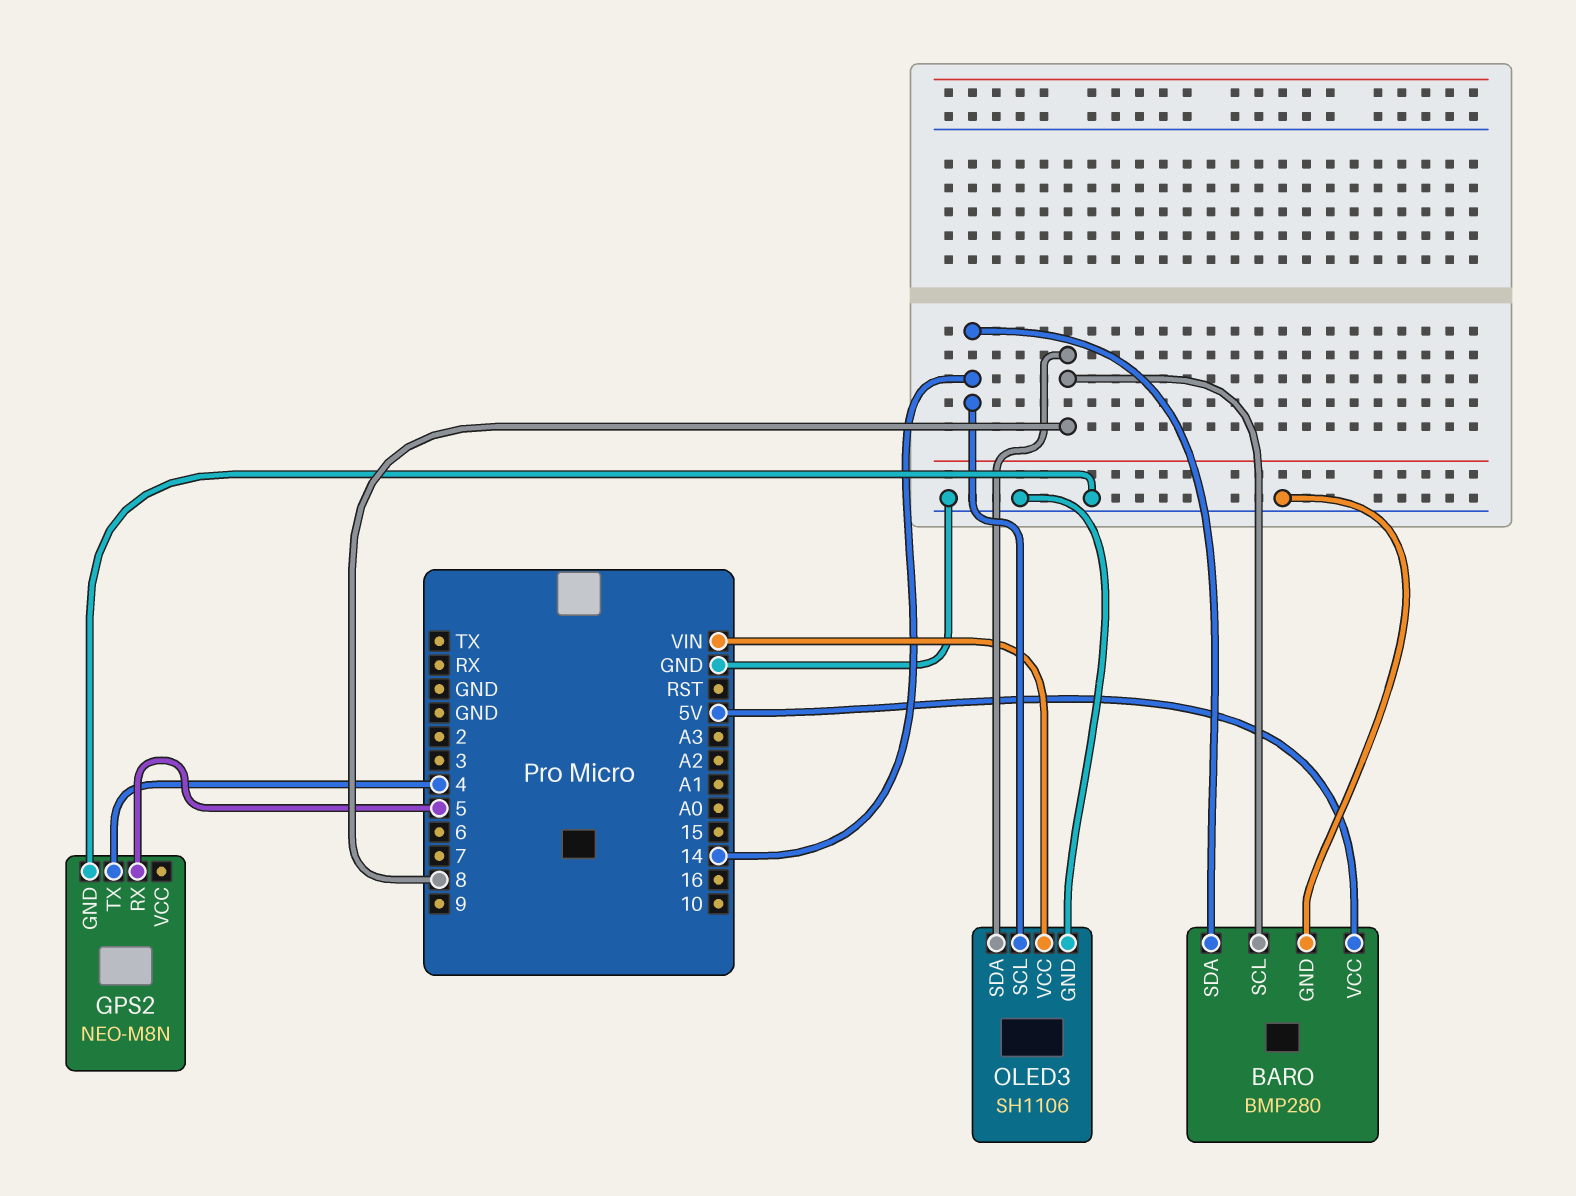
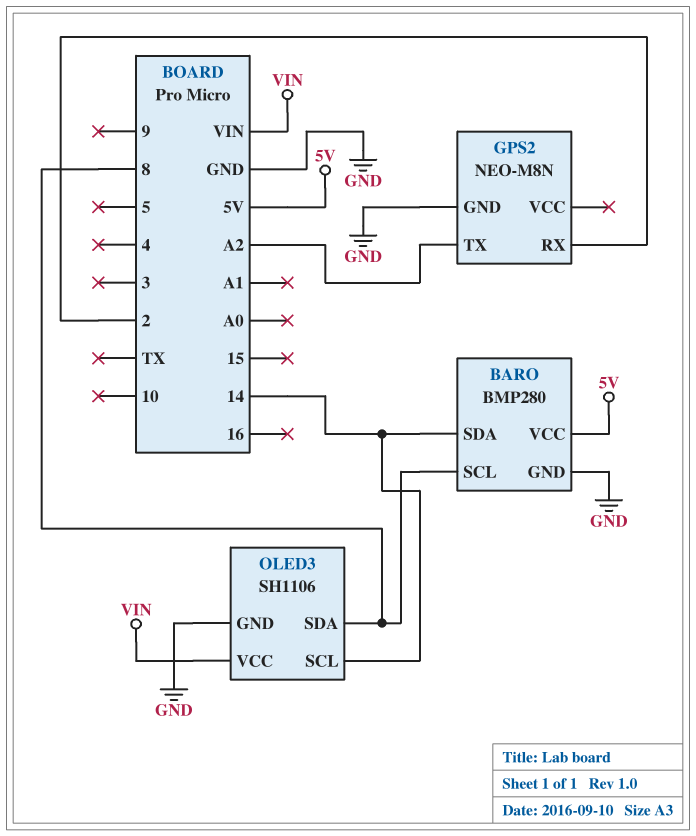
GPS2 pin RX: 5 -> 2
GPS2 pin TX: 4 -> A2

